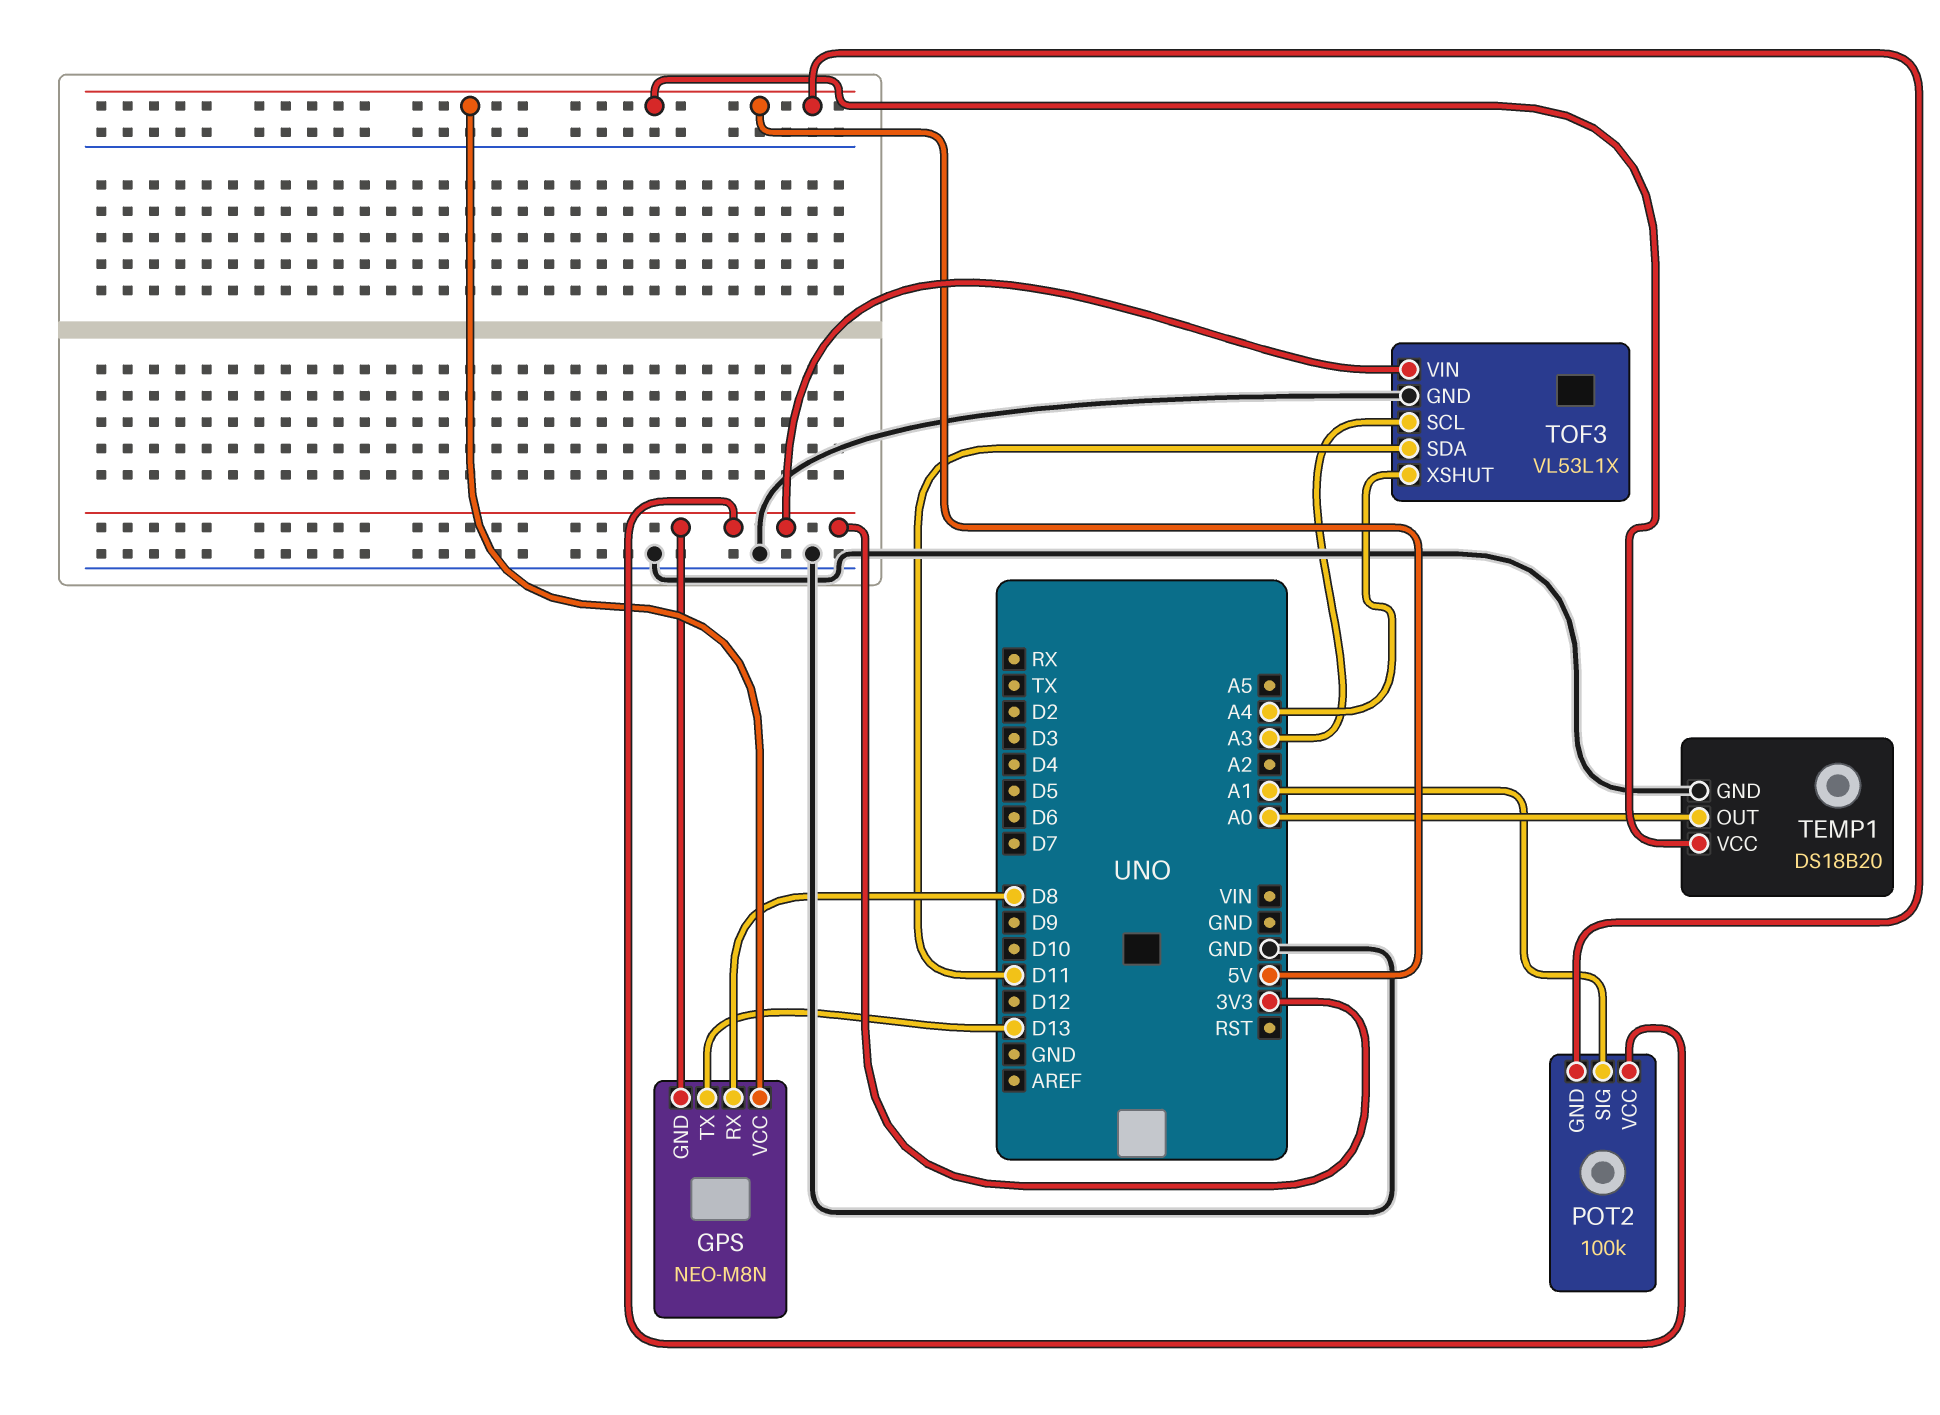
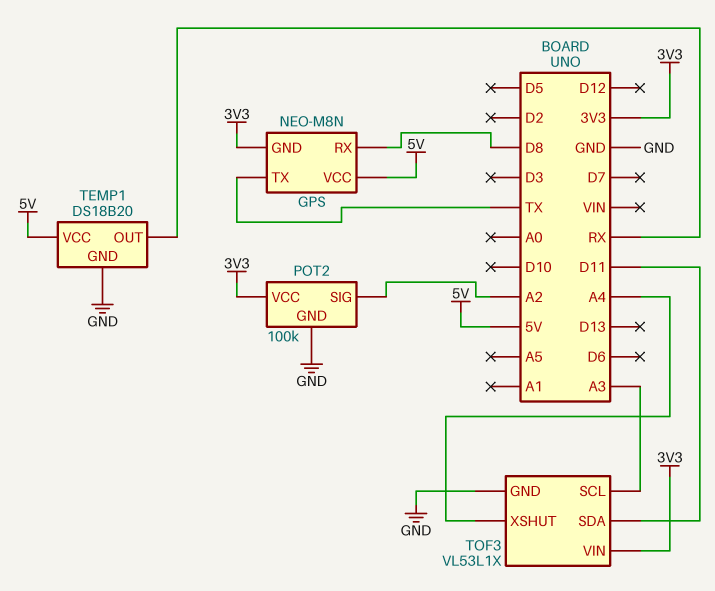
GPS pin TX: D13 -> TX
POT2 pin GND: 5V -> GND
POT2 pin SIG: A1 -> A2
TEMP1 pin OUT: A0 -> RX

